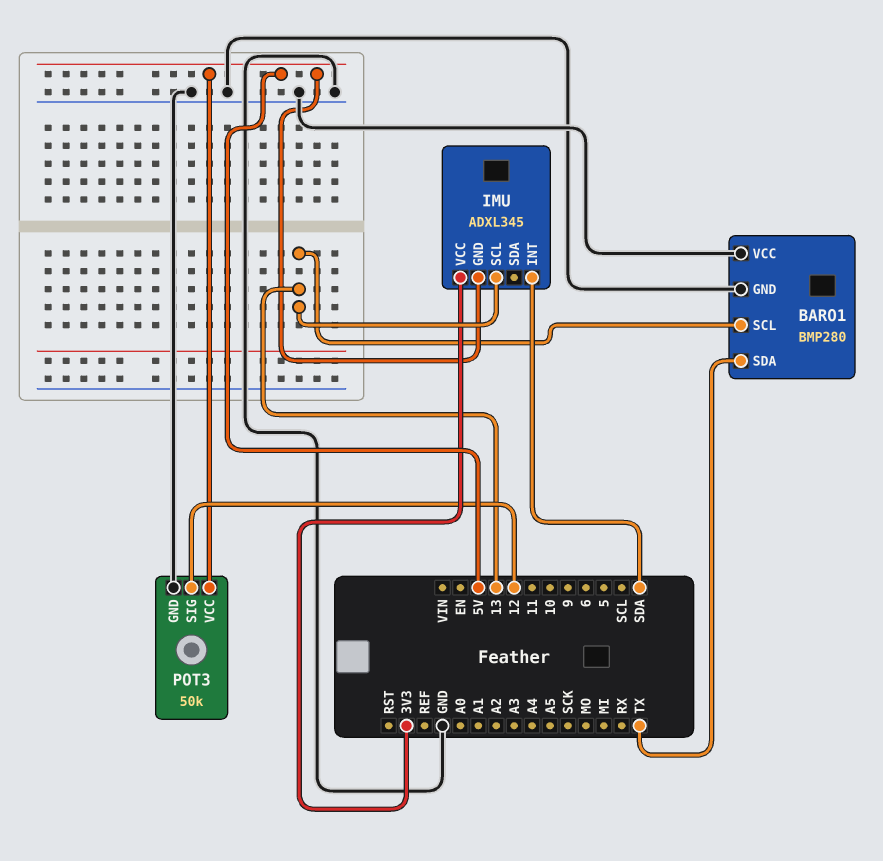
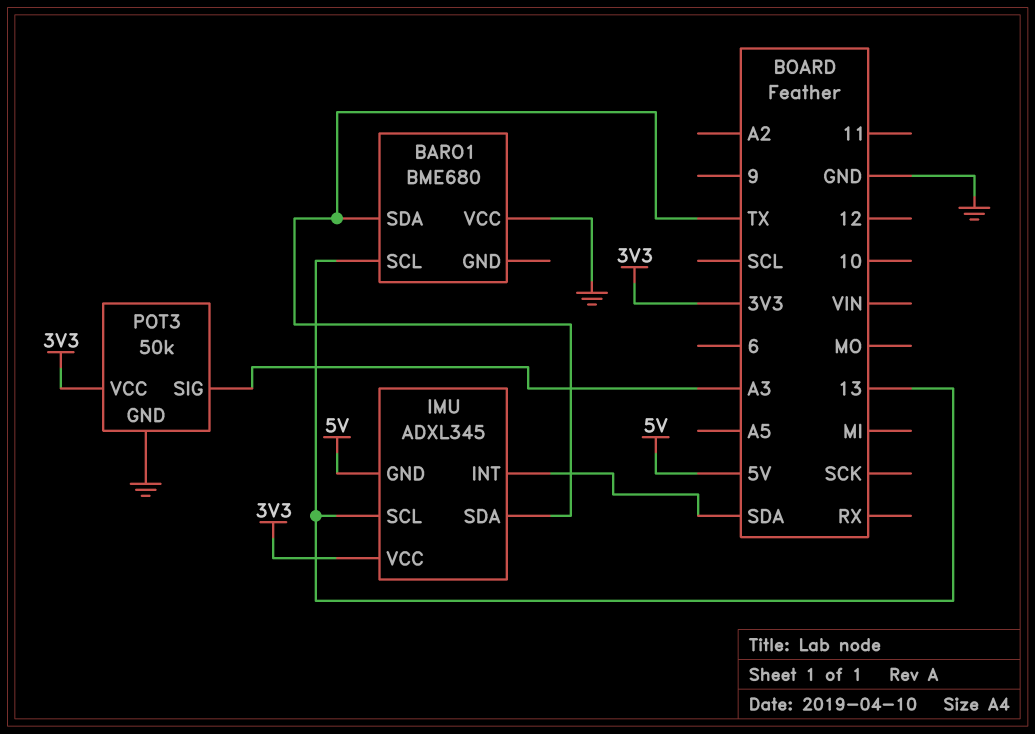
BARO1: BMP280 -> BME680
BARO1 pin GND: GND -> none
IMU pin SDA: none -> TX
POT3 pin SIG: 12 -> A3
POT3 pin VCC: 5V -> 3V3

